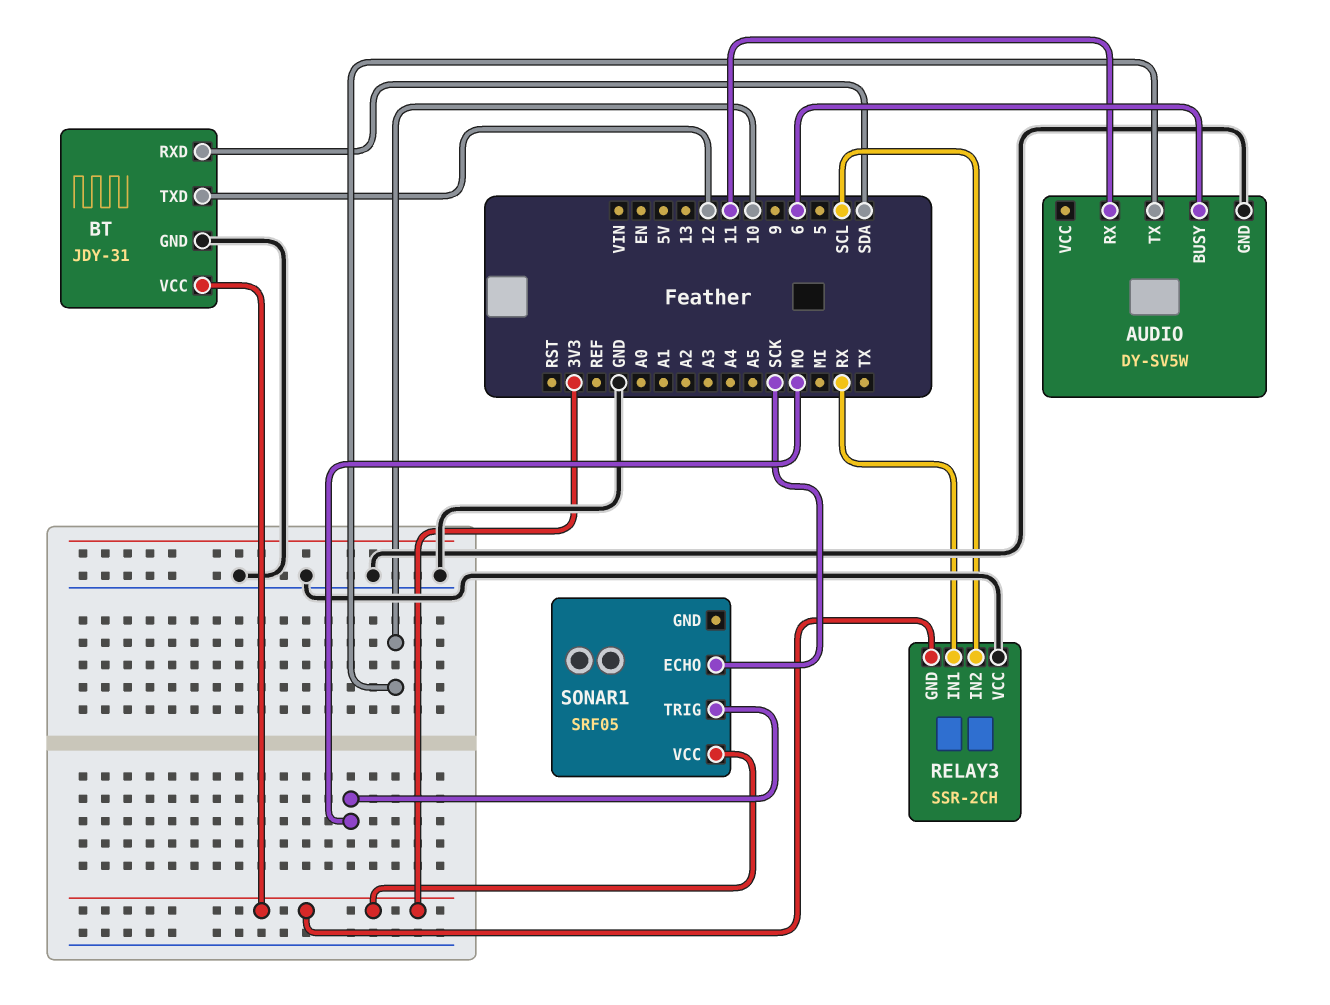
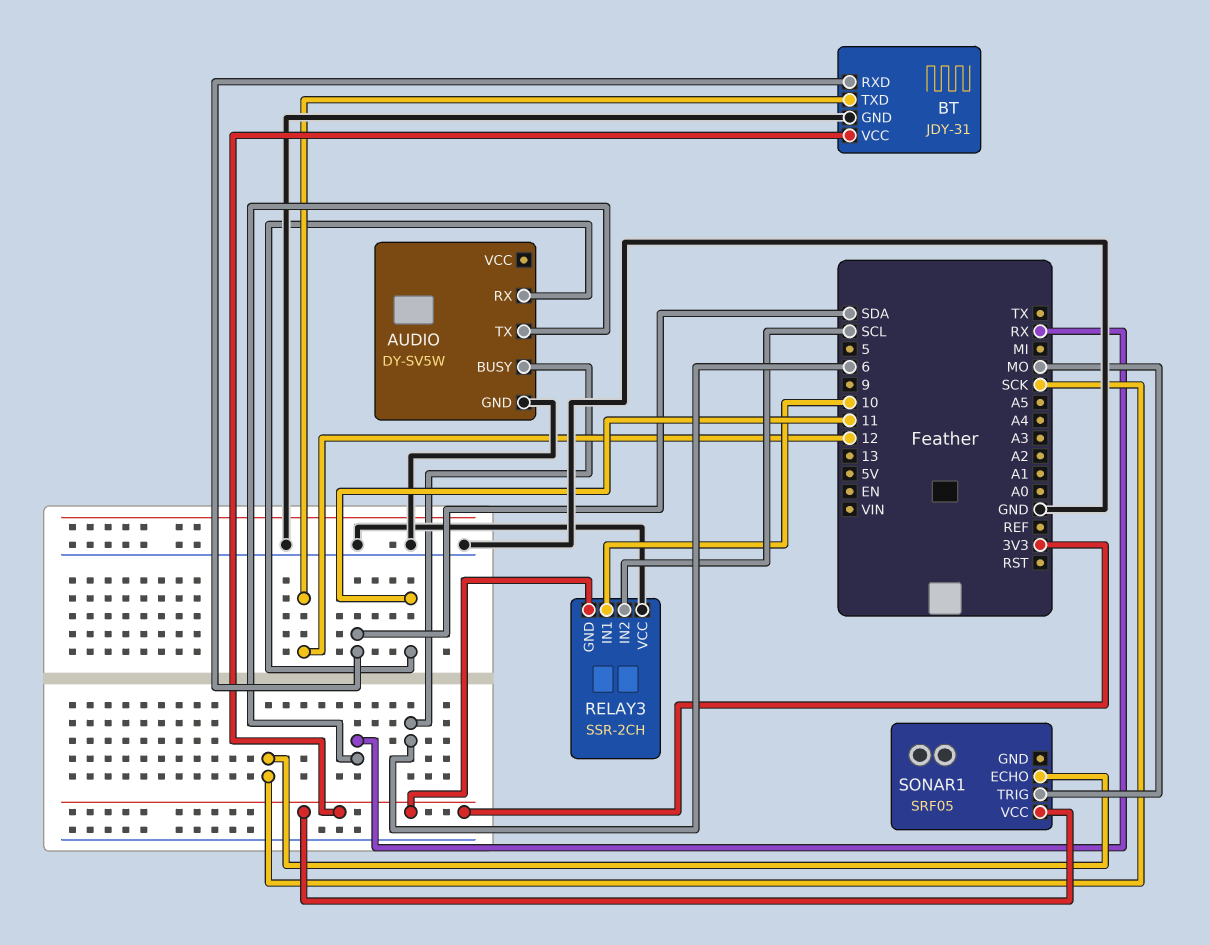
AUDIO pin TX: 10 -> RX
RELAY3 pin IN1: RX -> 10

